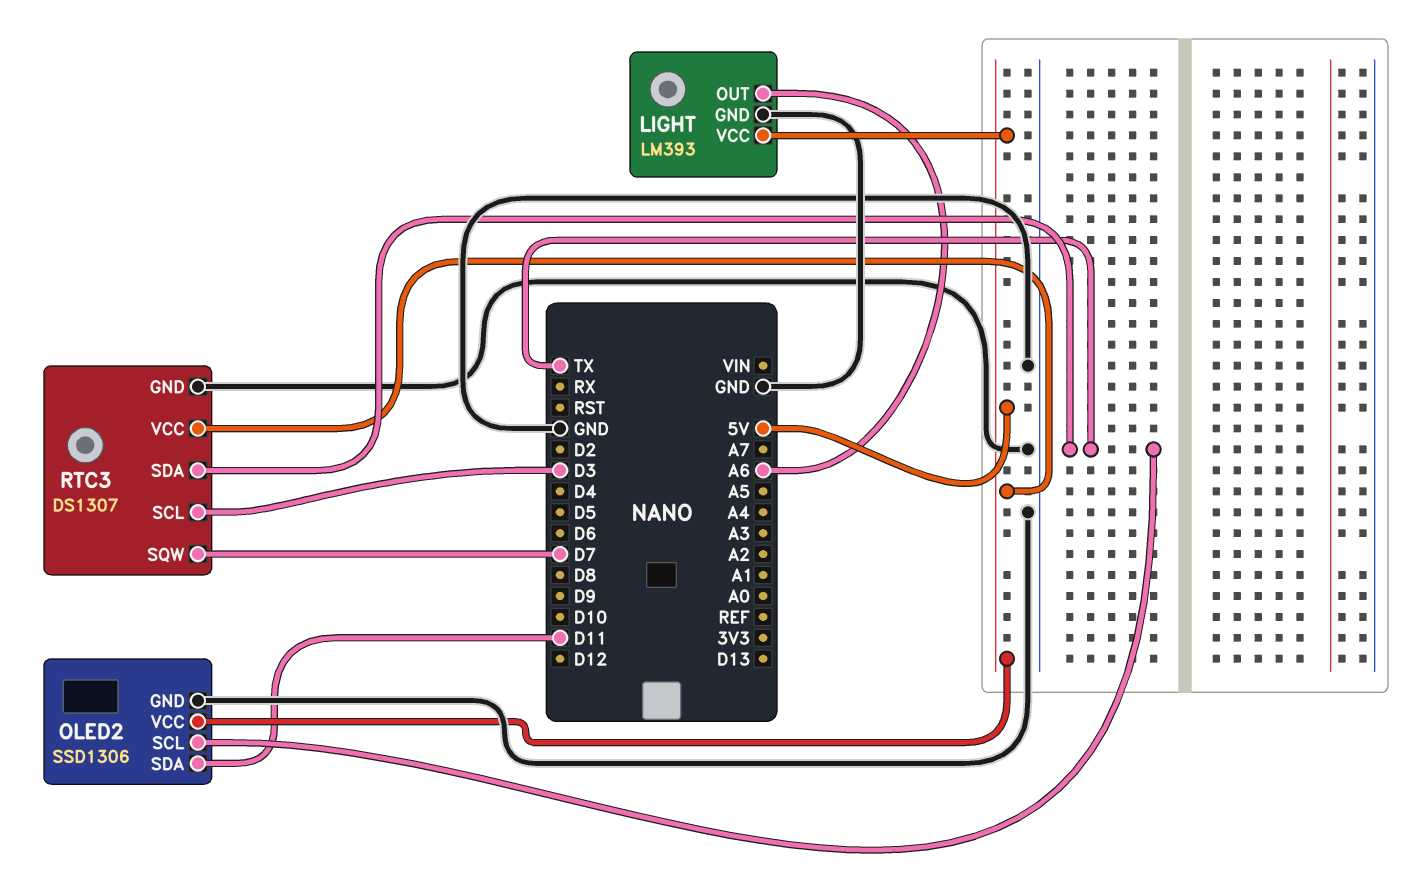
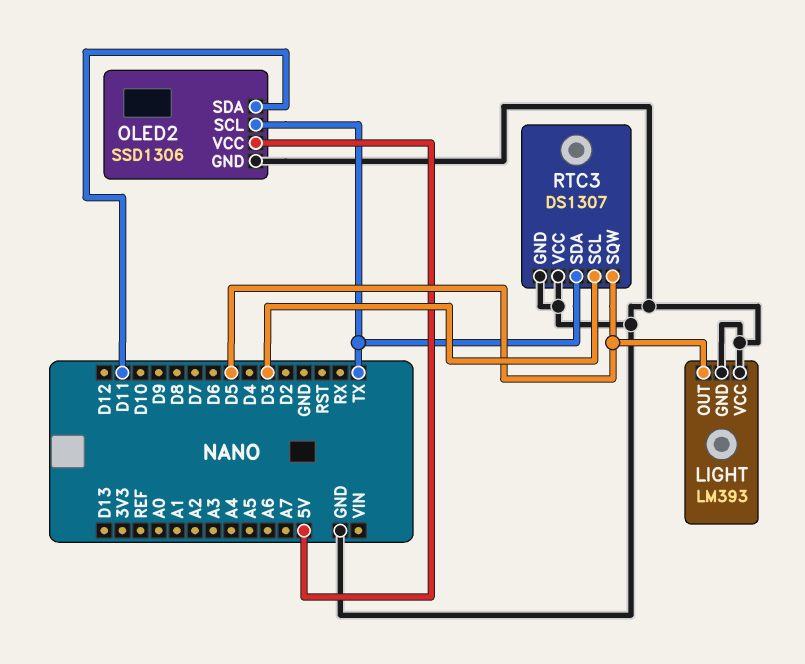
LIGHT pin OUT: A6 -> D5
LIGHT pin VCC: 5V -> GND
RTC3 pin SQW: D7 -> D5
RTC3 pin VCC: 5V -> GND

